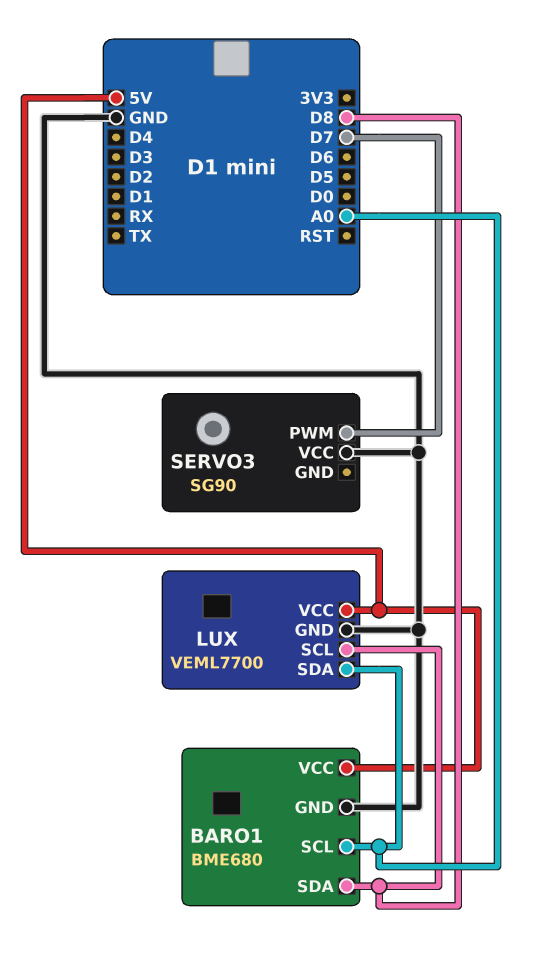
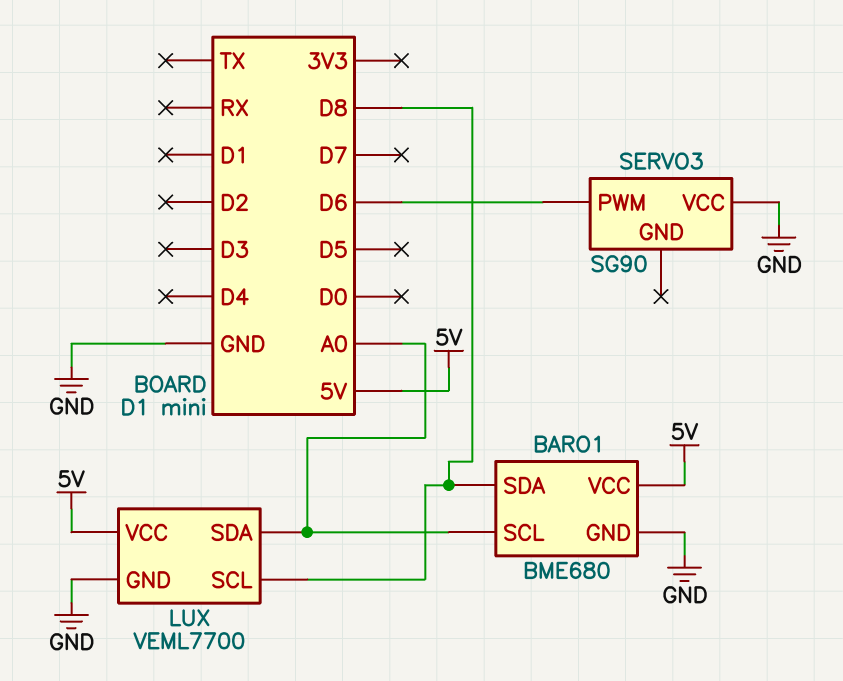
SERVO3 pin PWM: D7 -> D6

